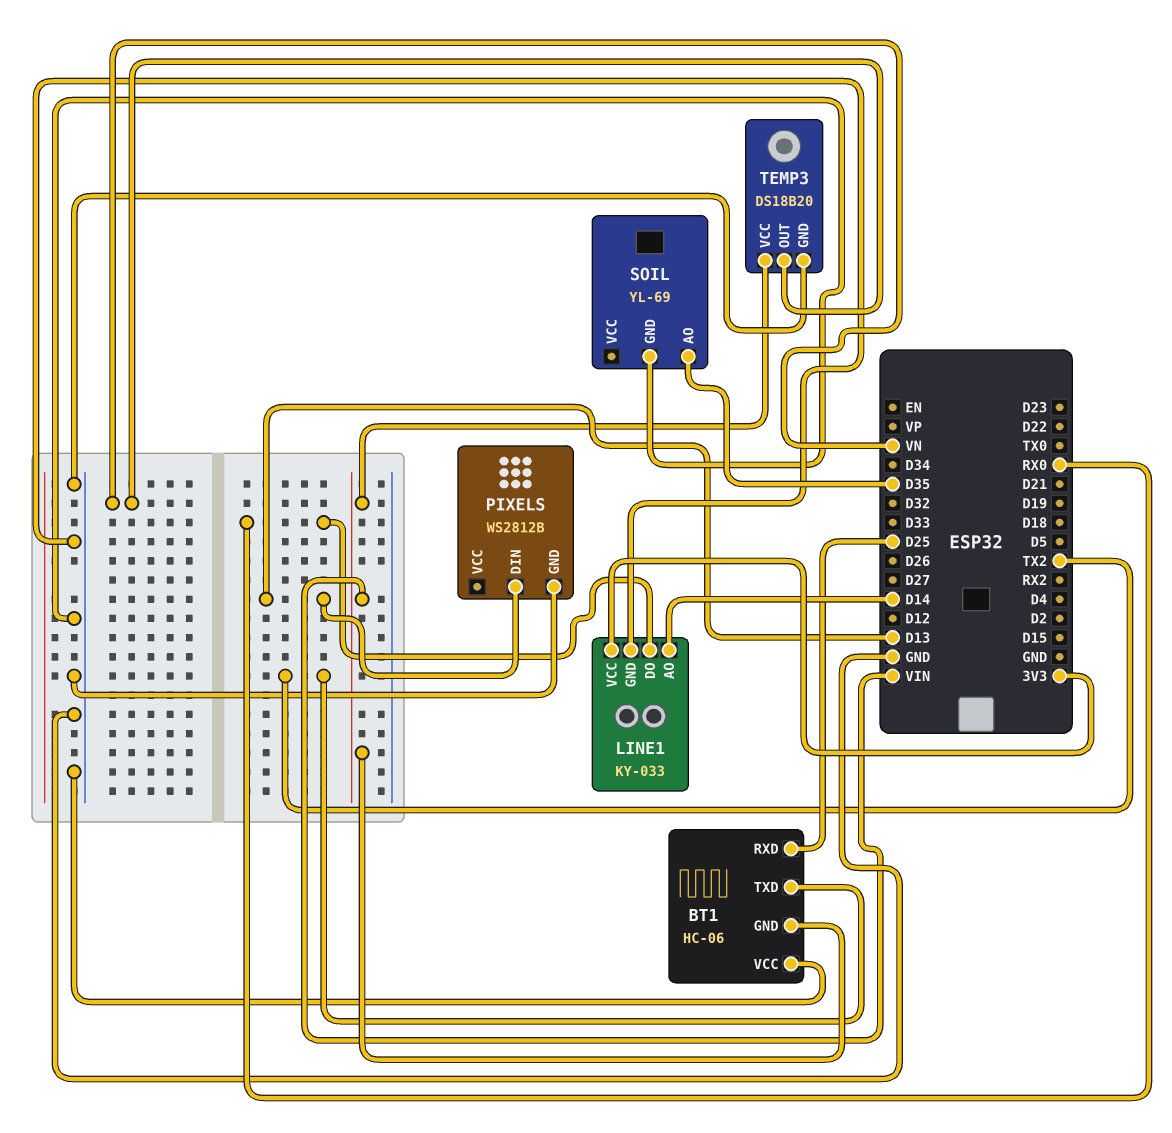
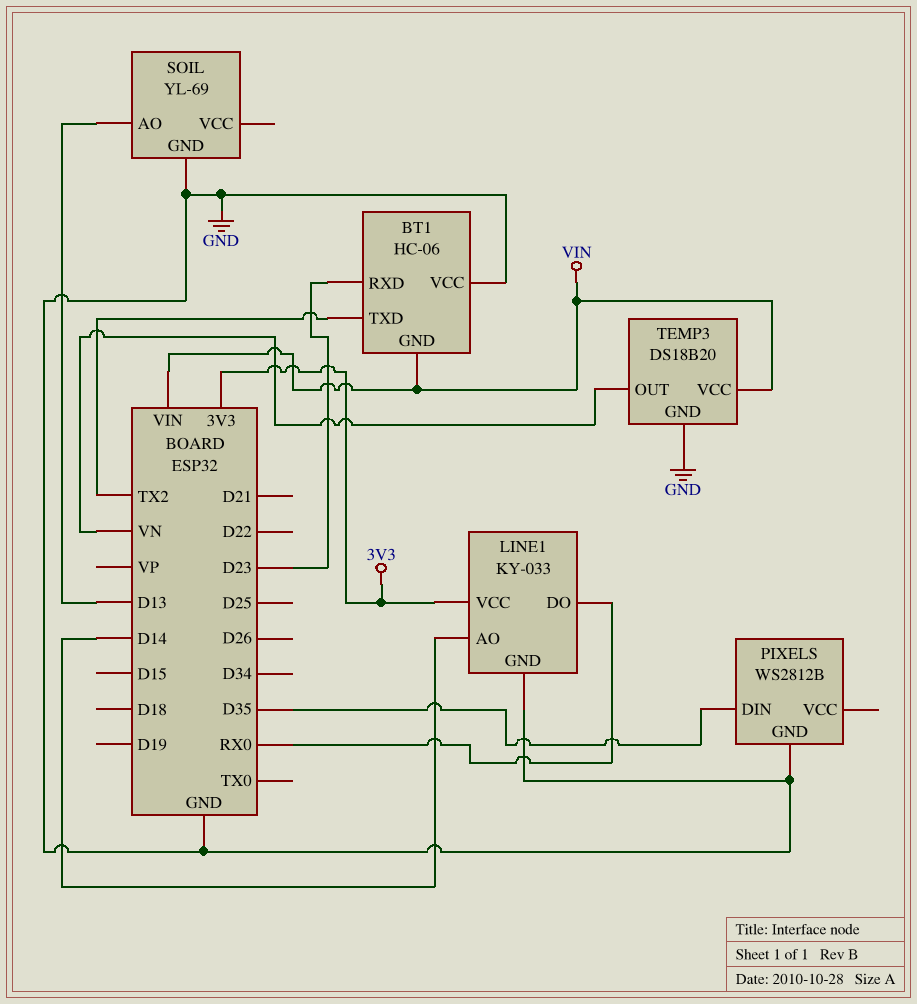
BT1 pin RXD: D25 -> D23
PIXELS pin DIN: D13 -> D35
SOIL pin AO: D35 -> D13

